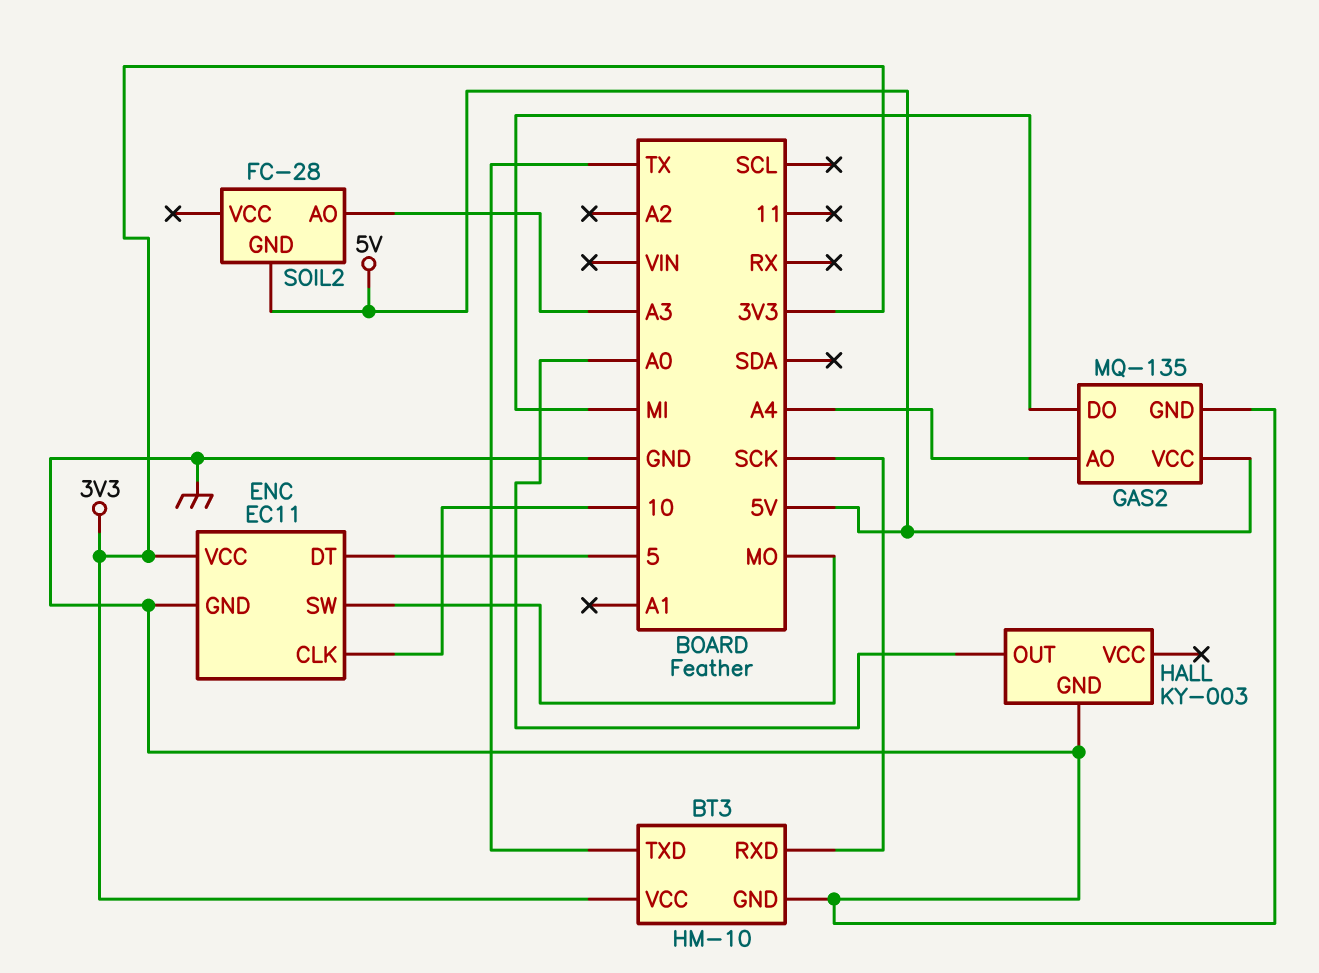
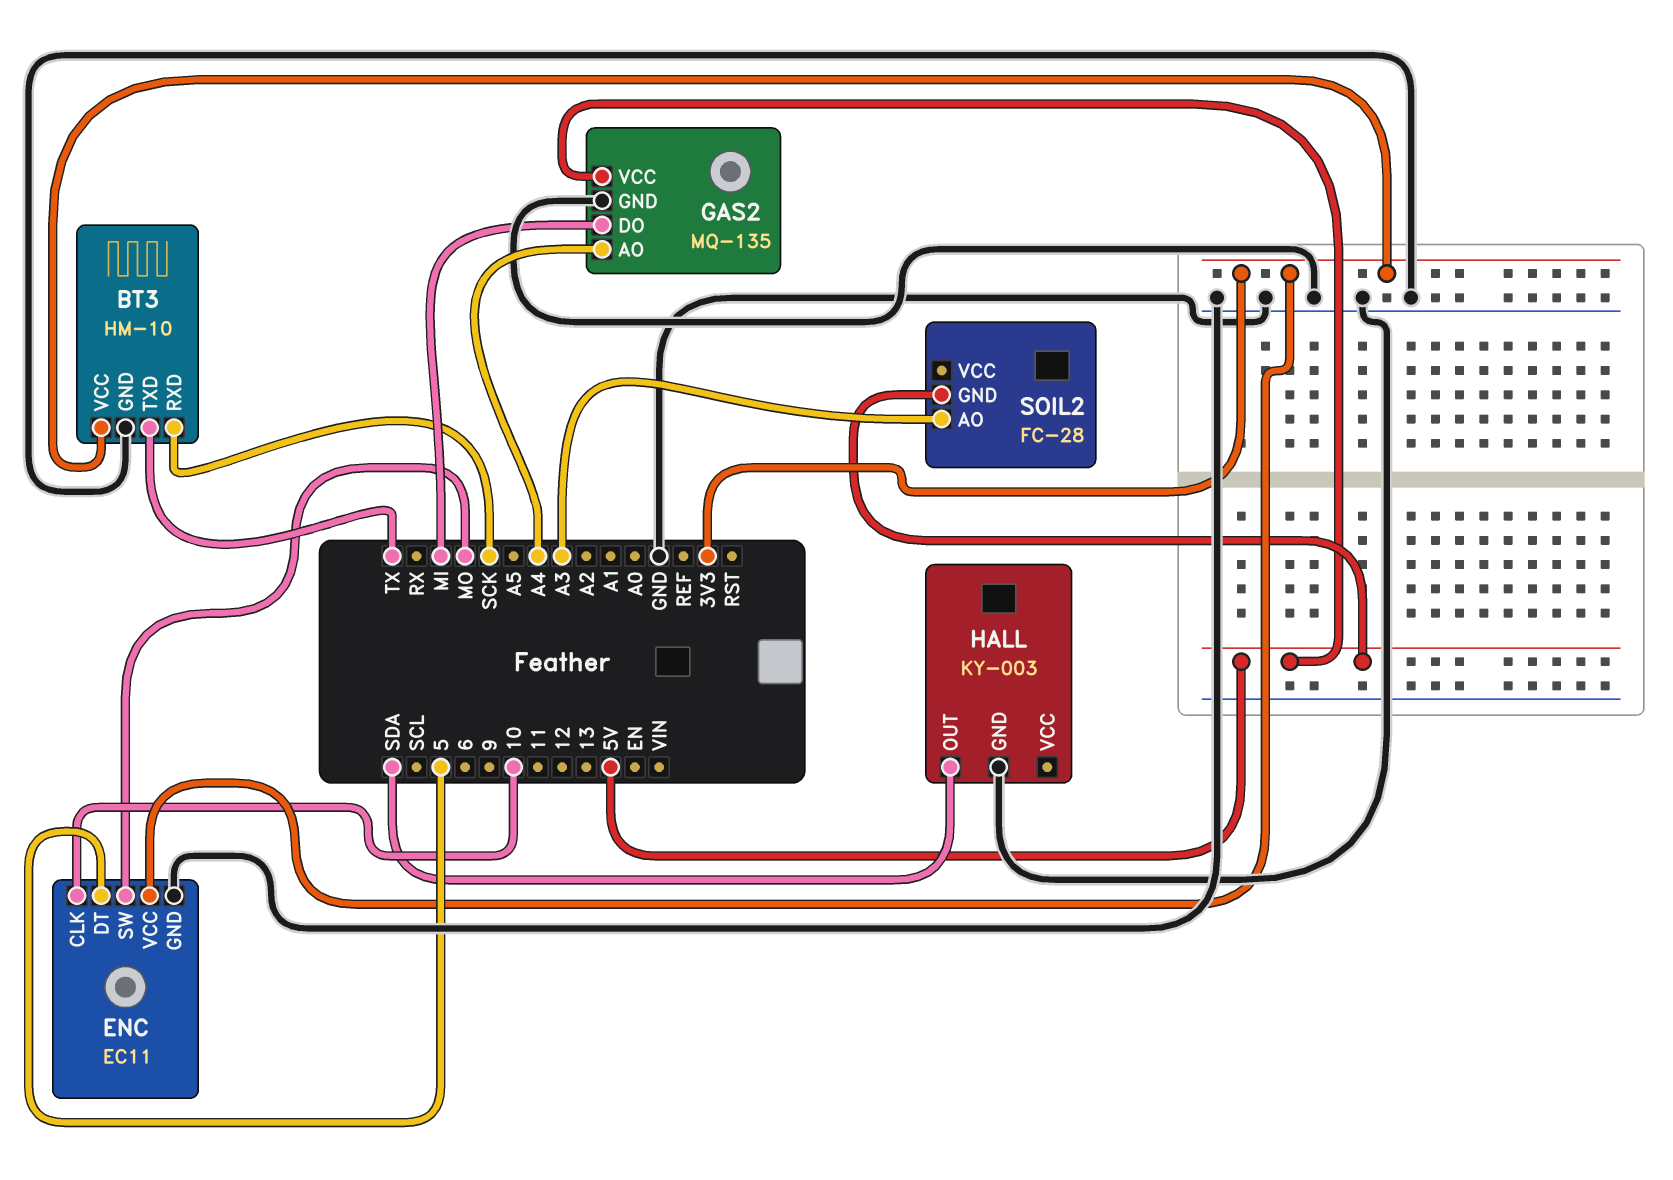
HALL pin OUT: A0 -> SDA

